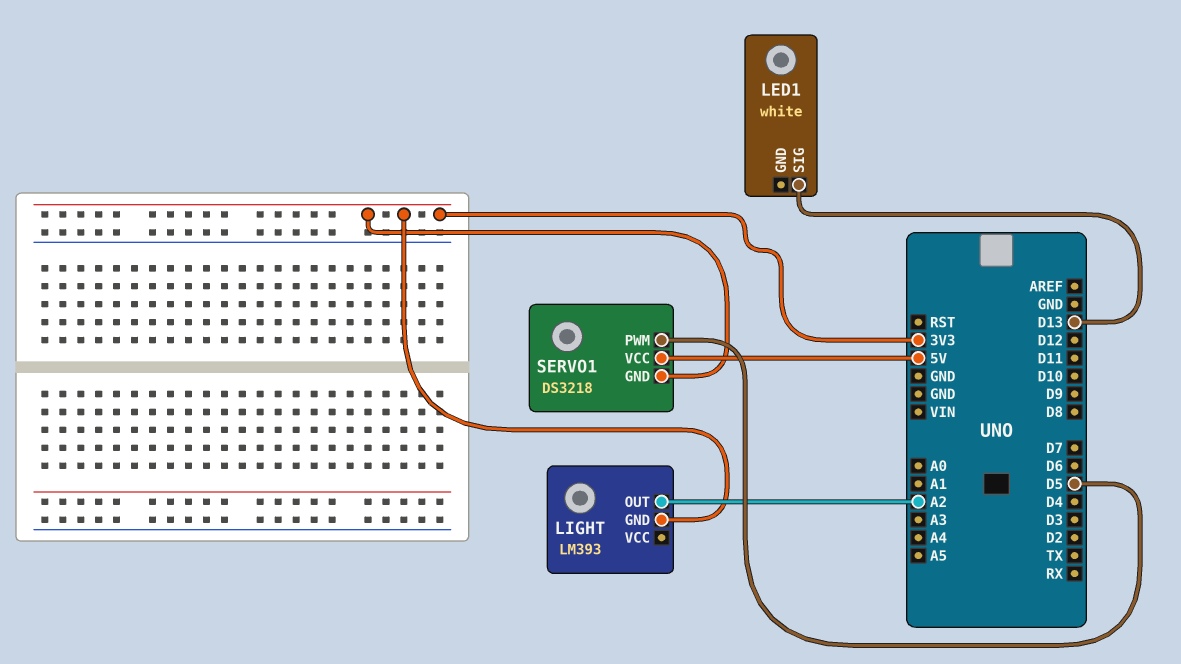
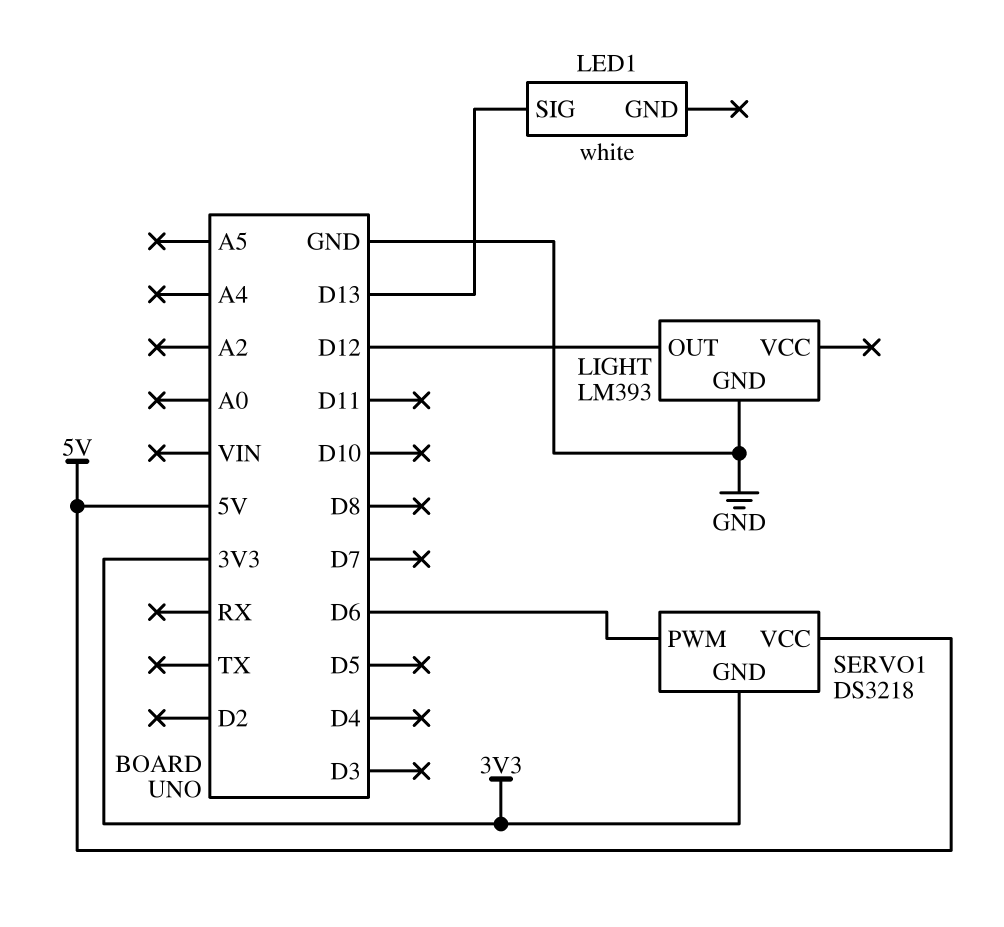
LIGHT pin GND: 3V3 -> GND
LIGHT pin OUT: A2 -> D12
SERVO1 pin PWM: D5 -> D6

